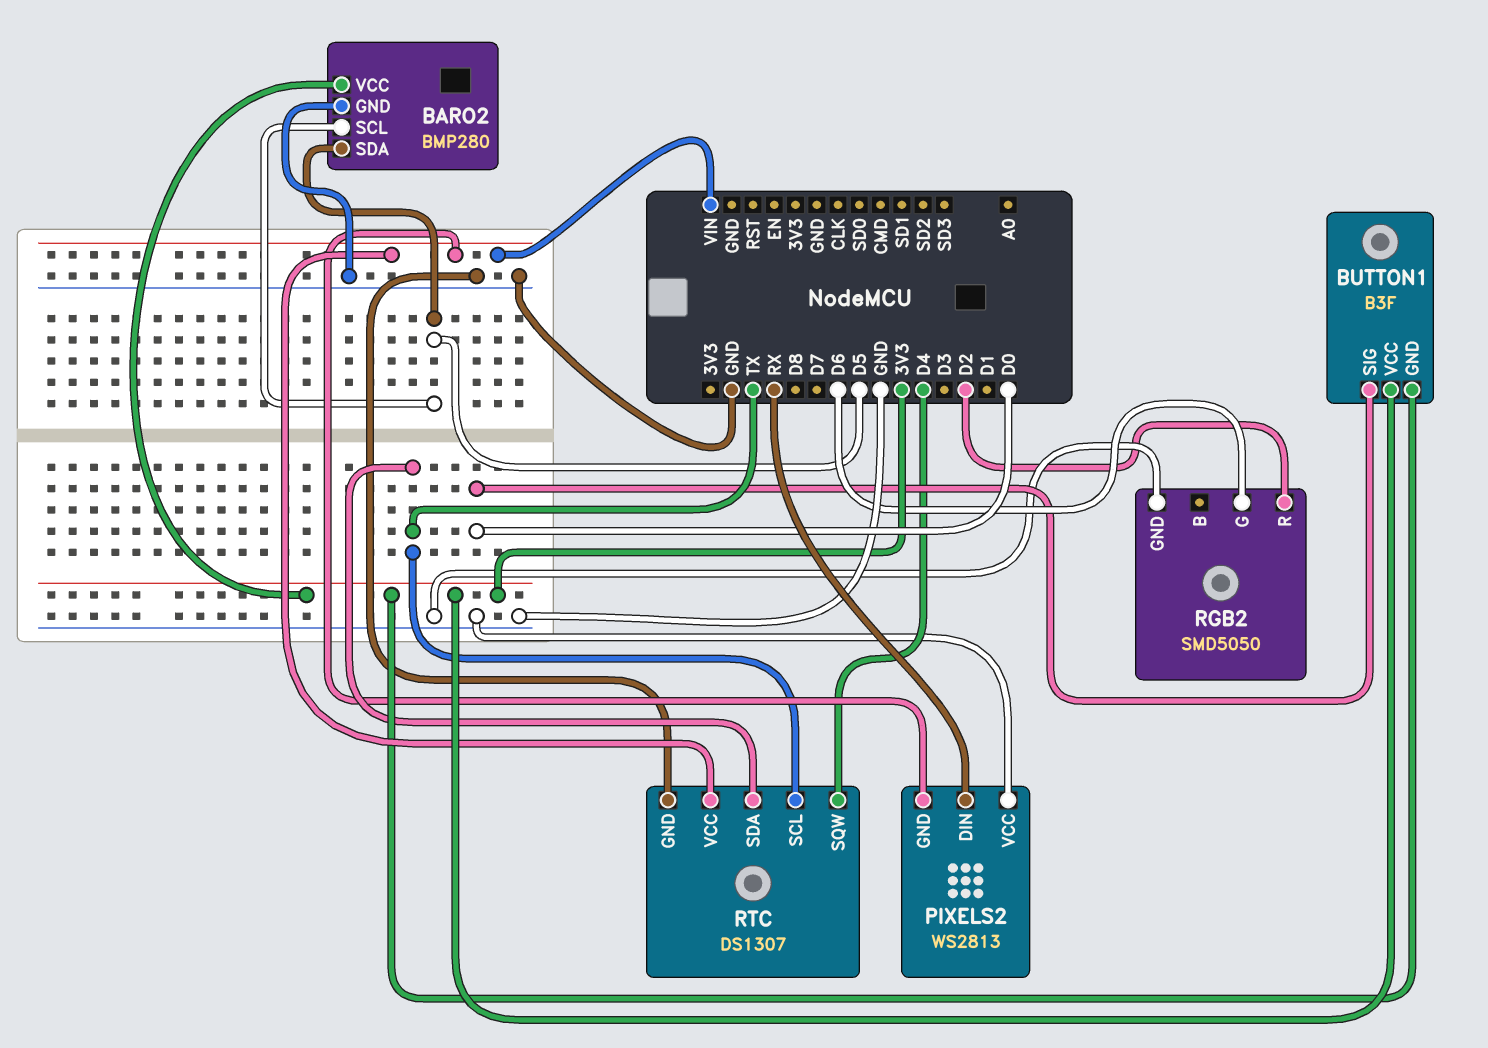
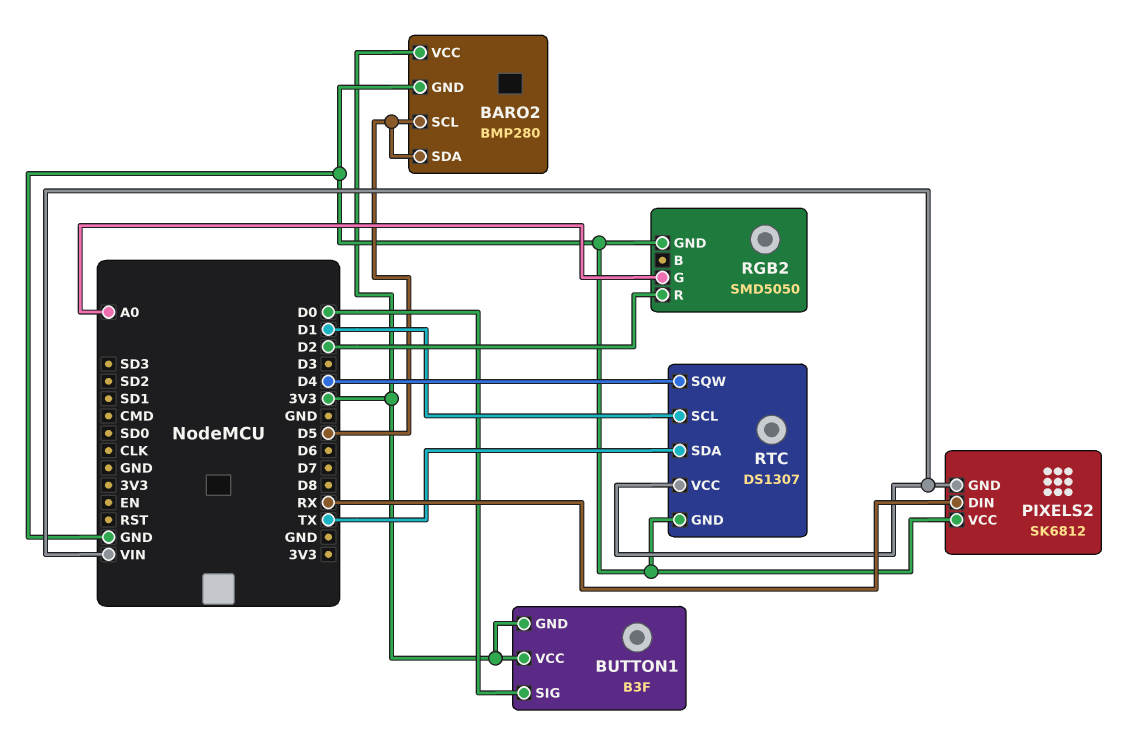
PIXELS2: WS2813 -> SK6812
RGB2 pin G: D6 -> A0
RTC pin SCL: TX -> D1

